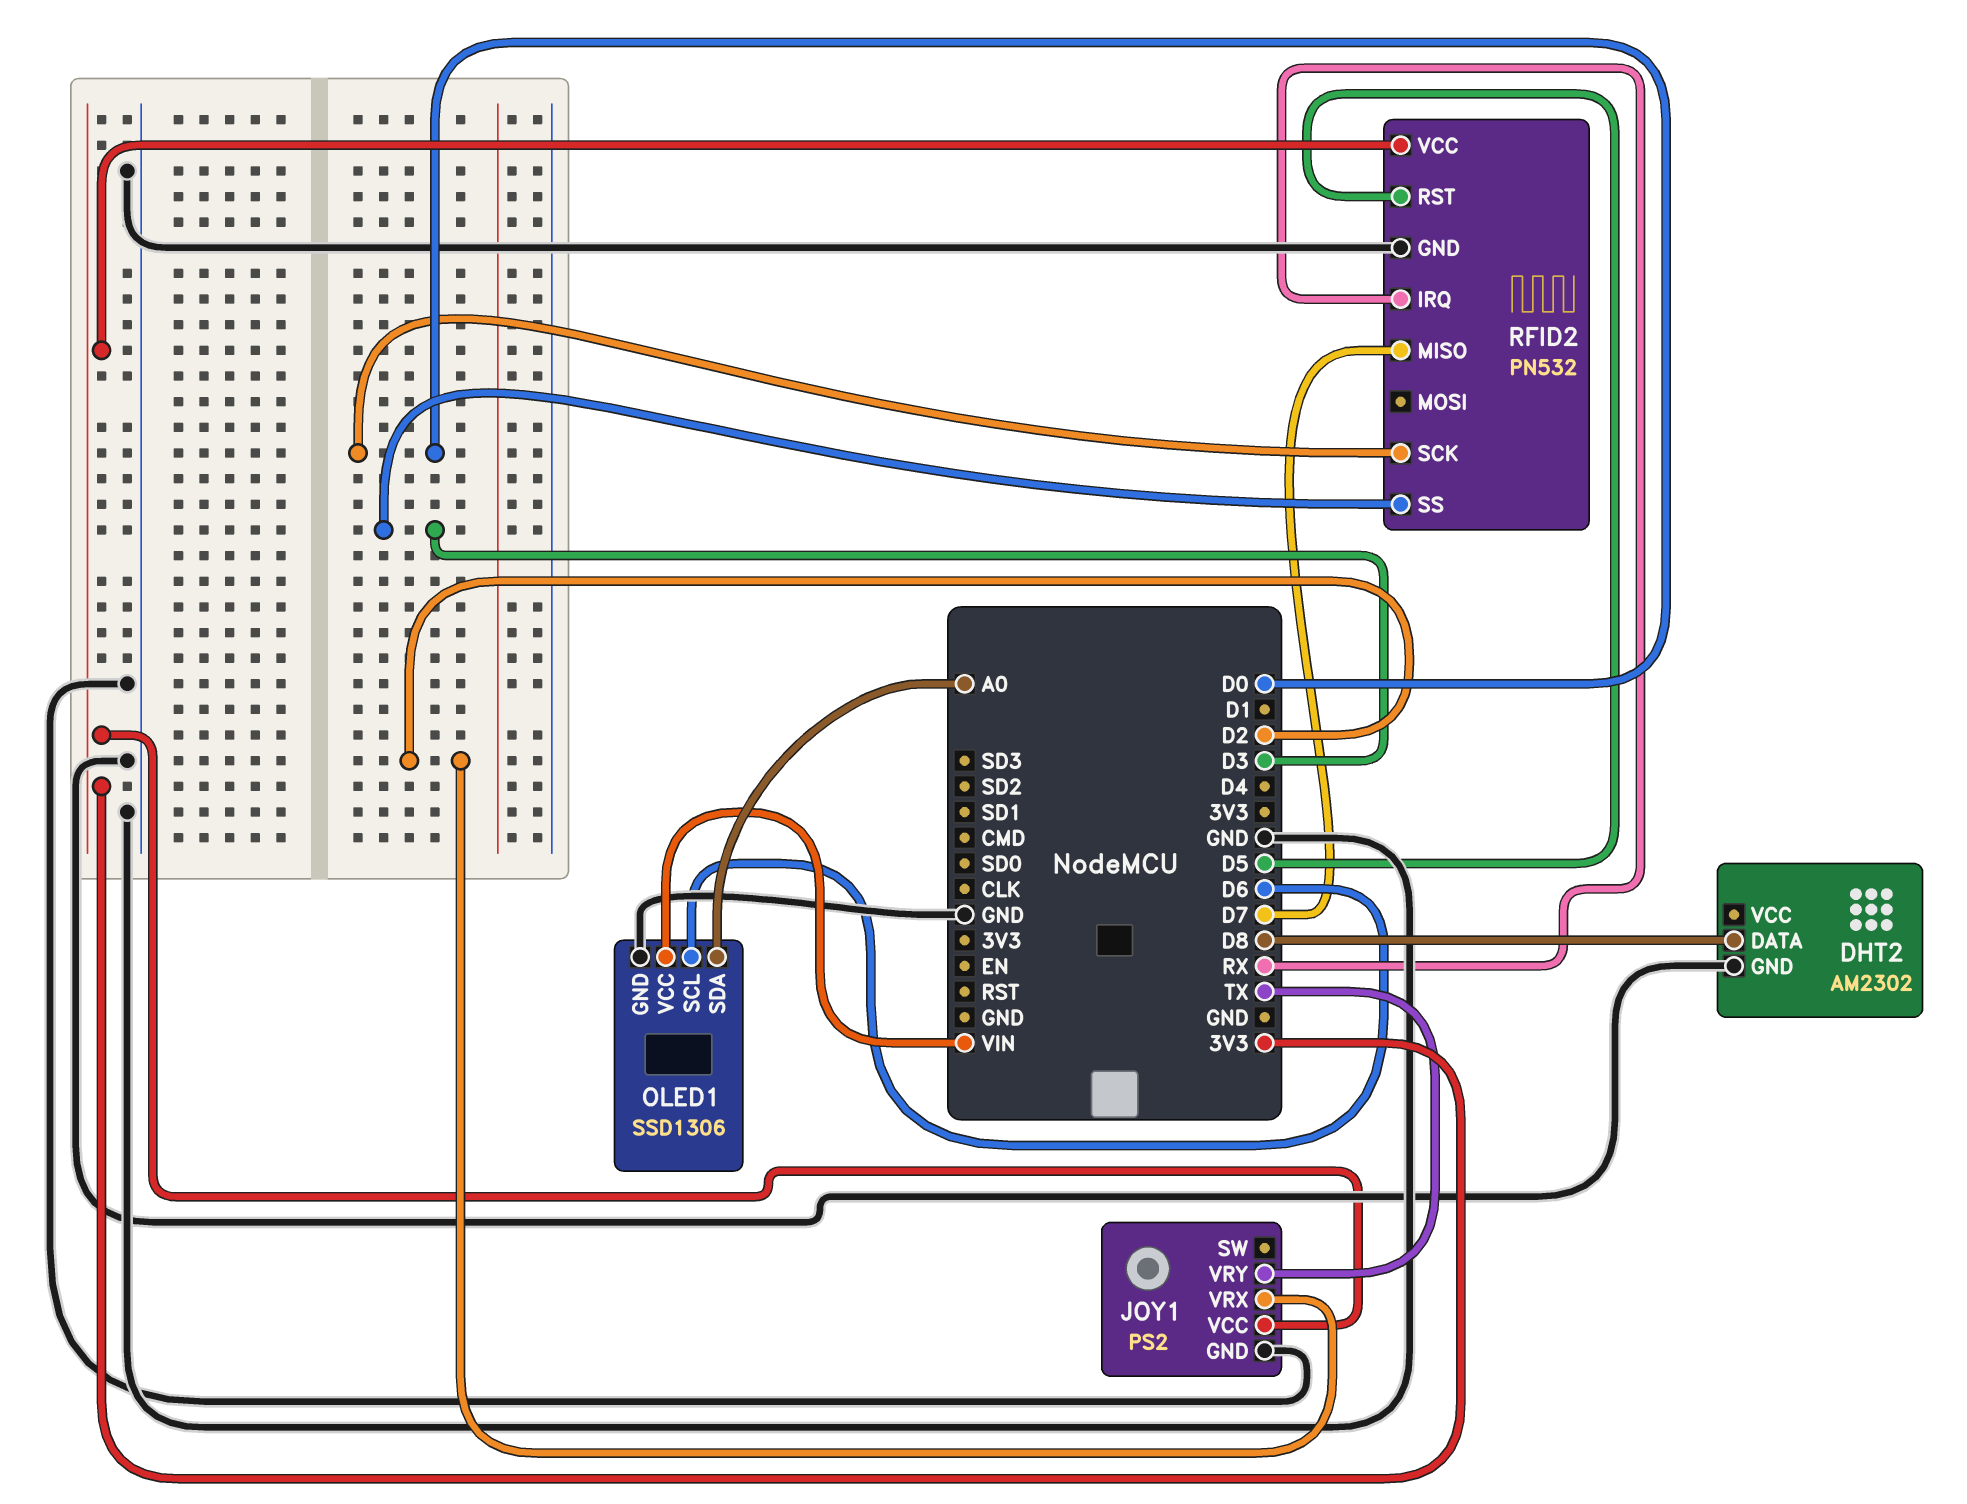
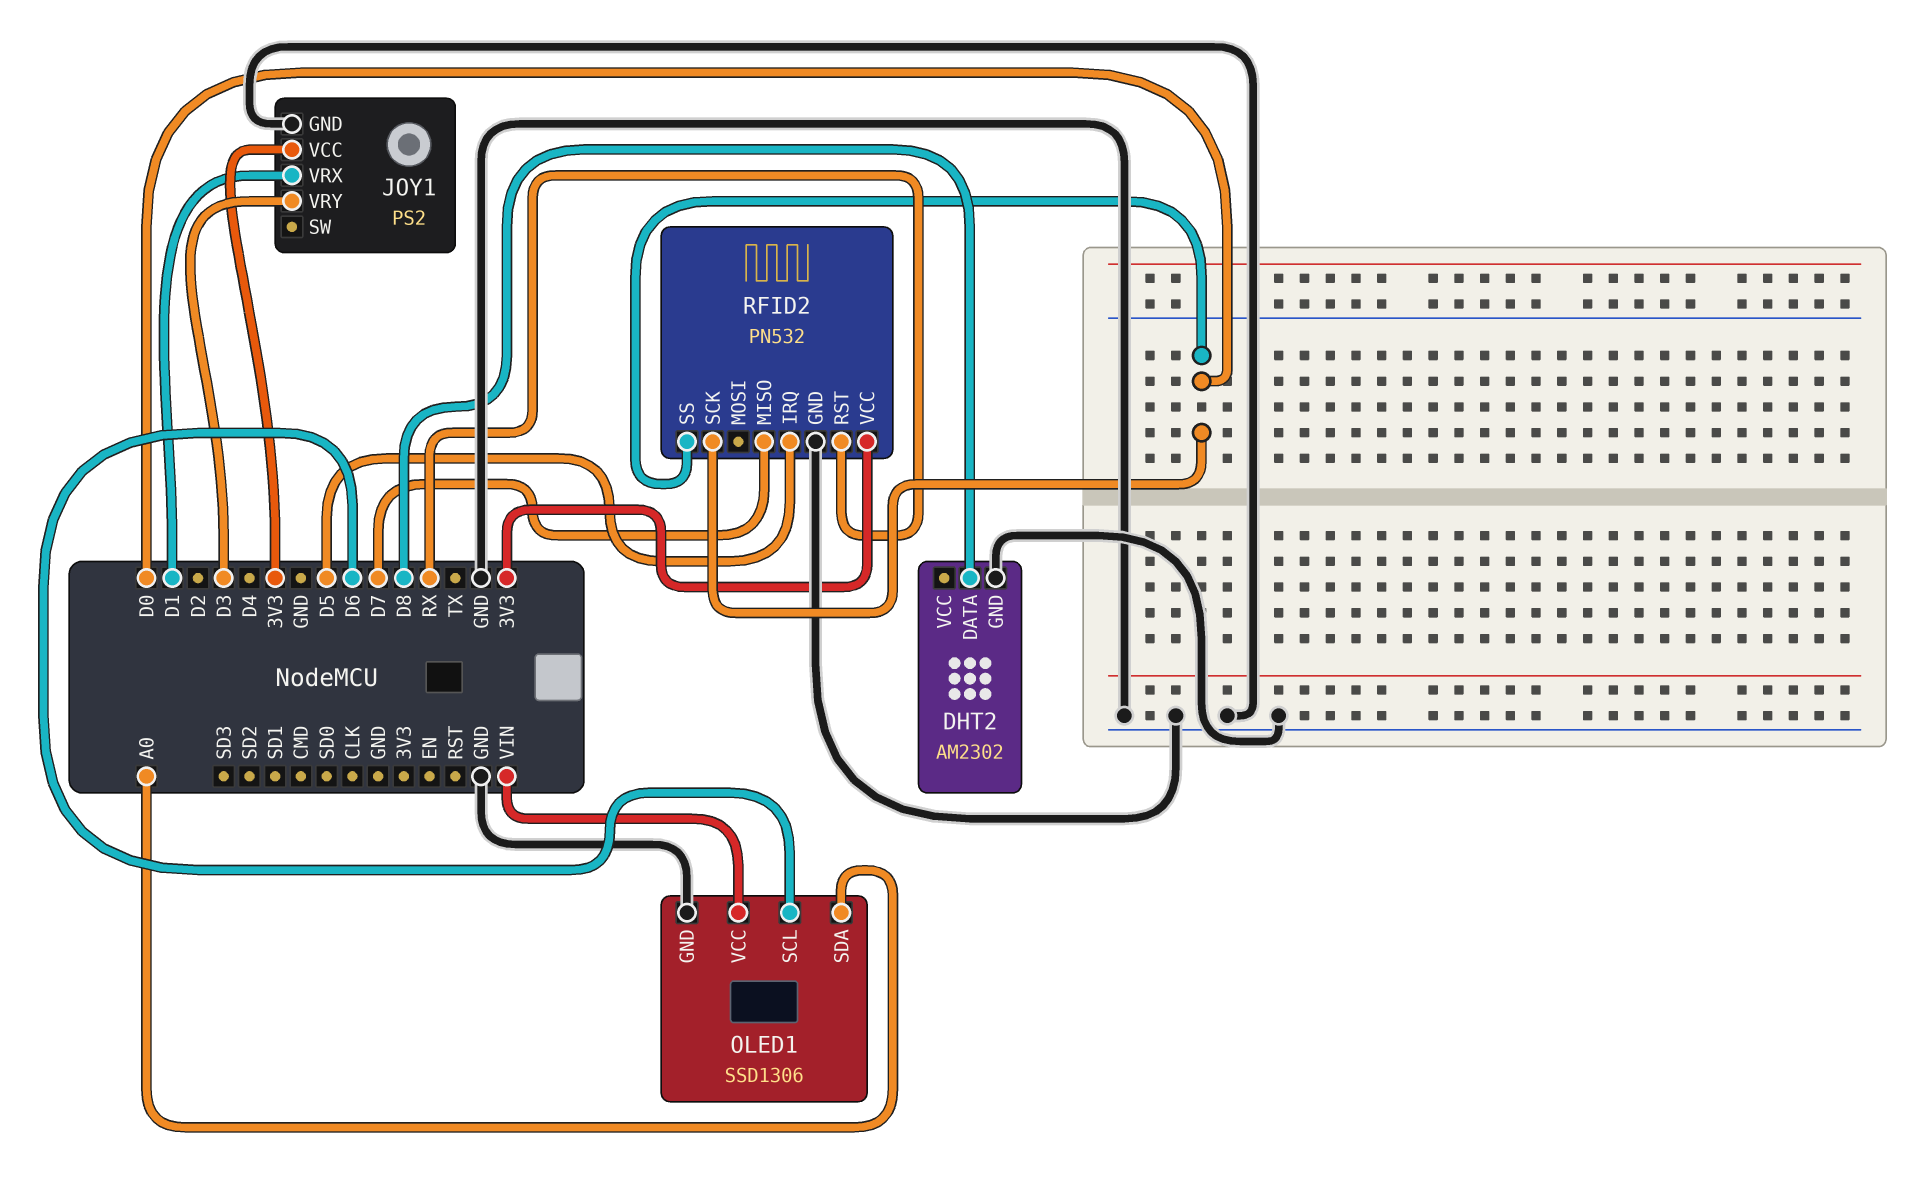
JOY1 pin VRX: D2 -> D1
JOY1 pin VRY: TX -> D3
RFID2 pin IRQ: RX -> D5
RFID2 pin RST: D5 -> RX
RFID2 pin SS: D3 -> D0

